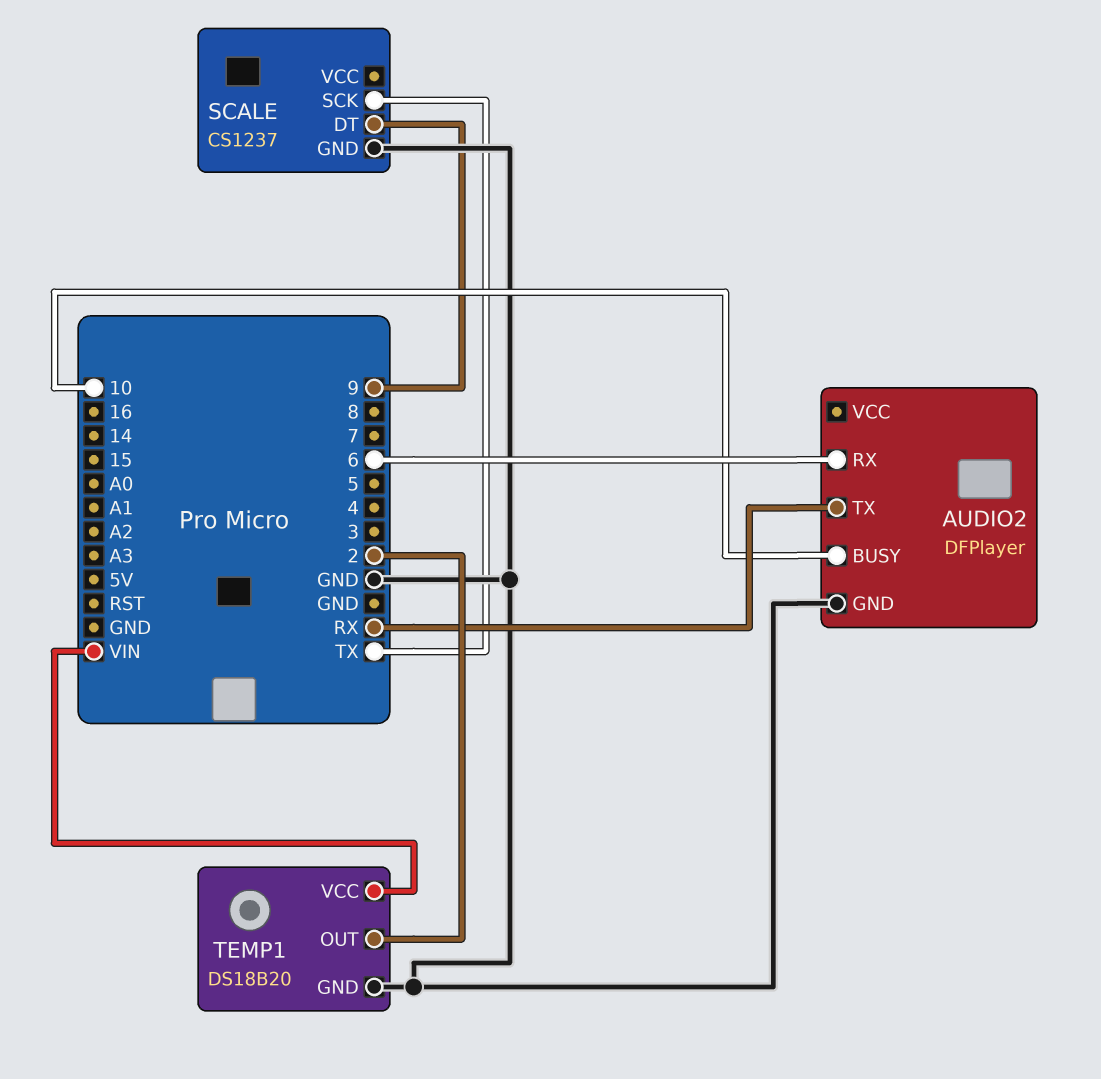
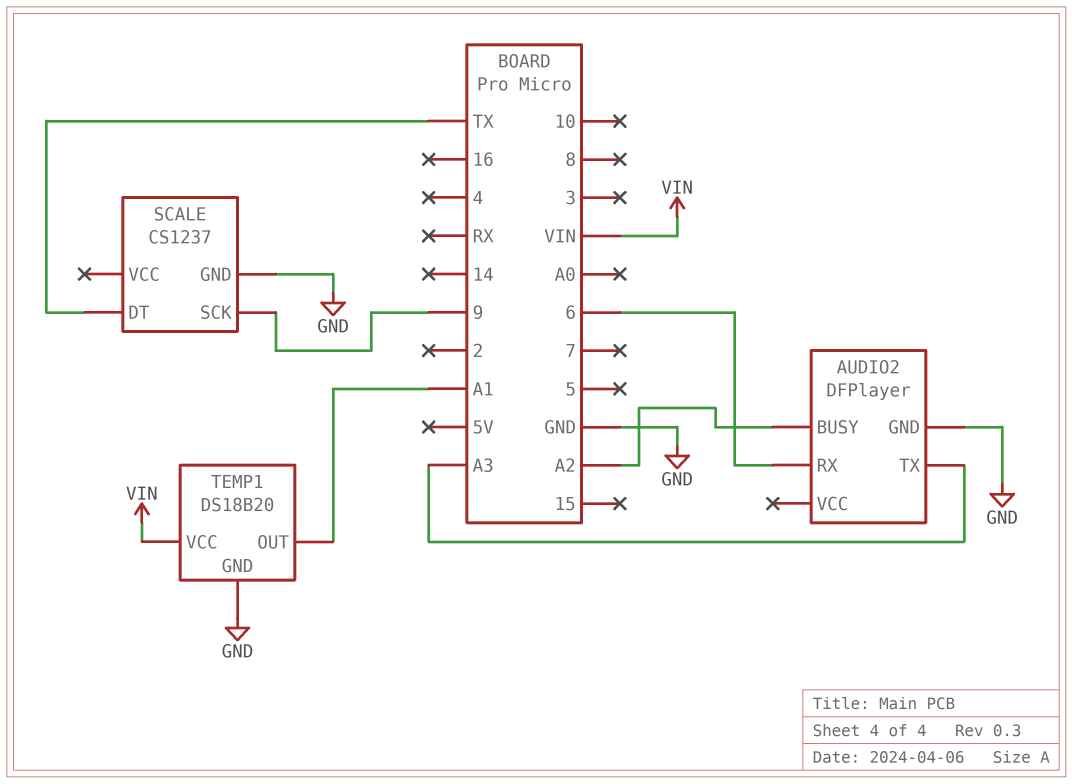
AUDIO2 pin BUSY: 10 -> A2
AUDIO2 pin TX: RX -> A3
SCALE pin DT: 9 -> TX
SCALE pin SCK: TX -> 9
TEMP1 pin OUT: 2 -> A1

